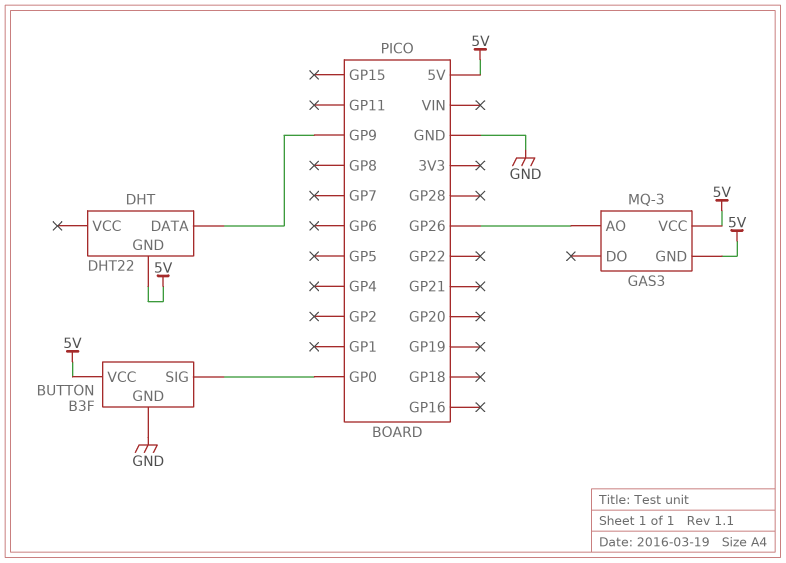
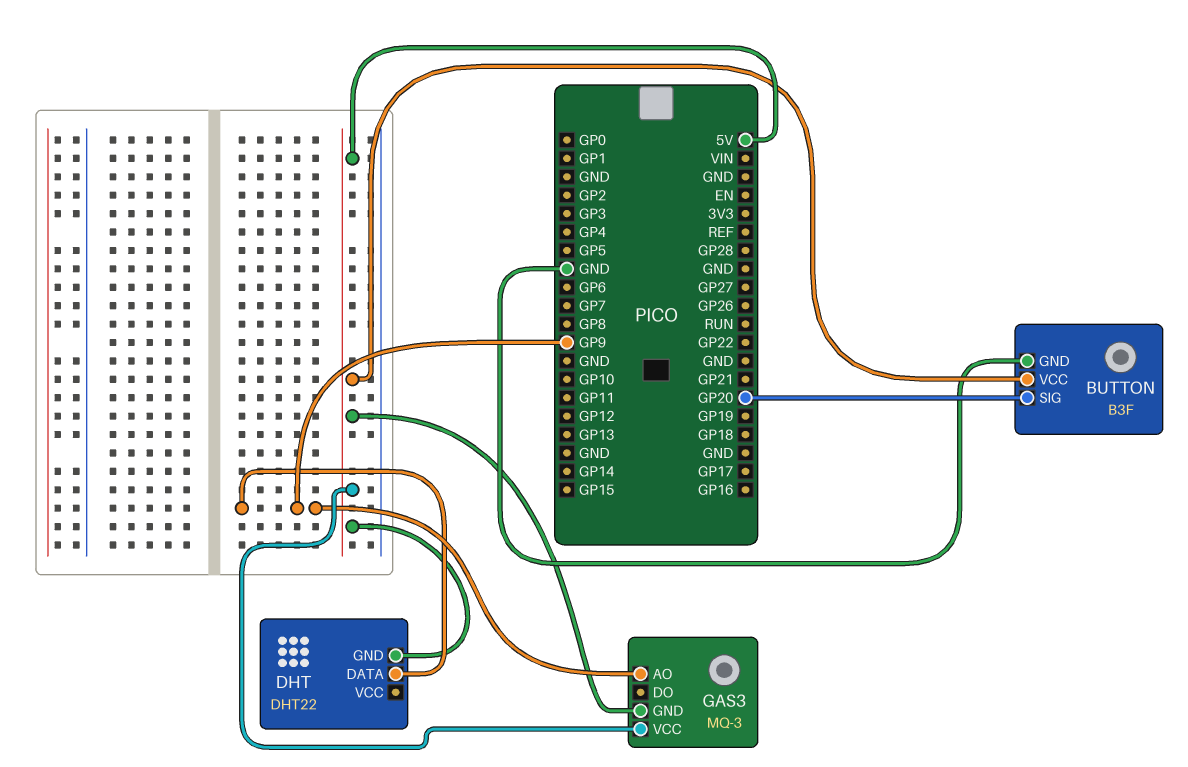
BUTTON pin SIG: GP0 -> GP20
GAS3 pin AO: GP26 -> GP9

